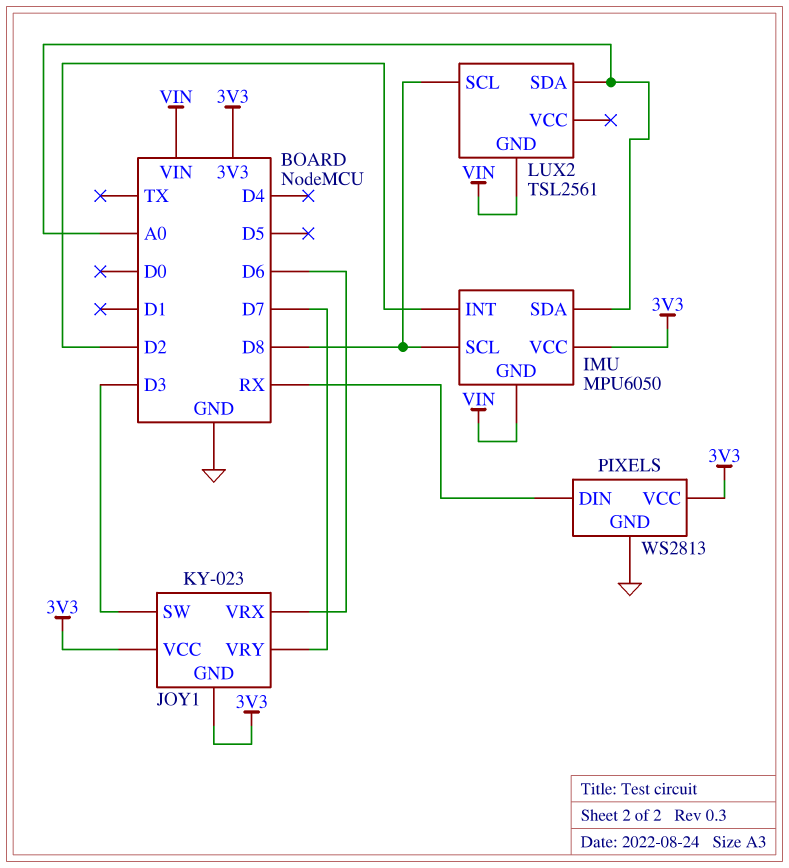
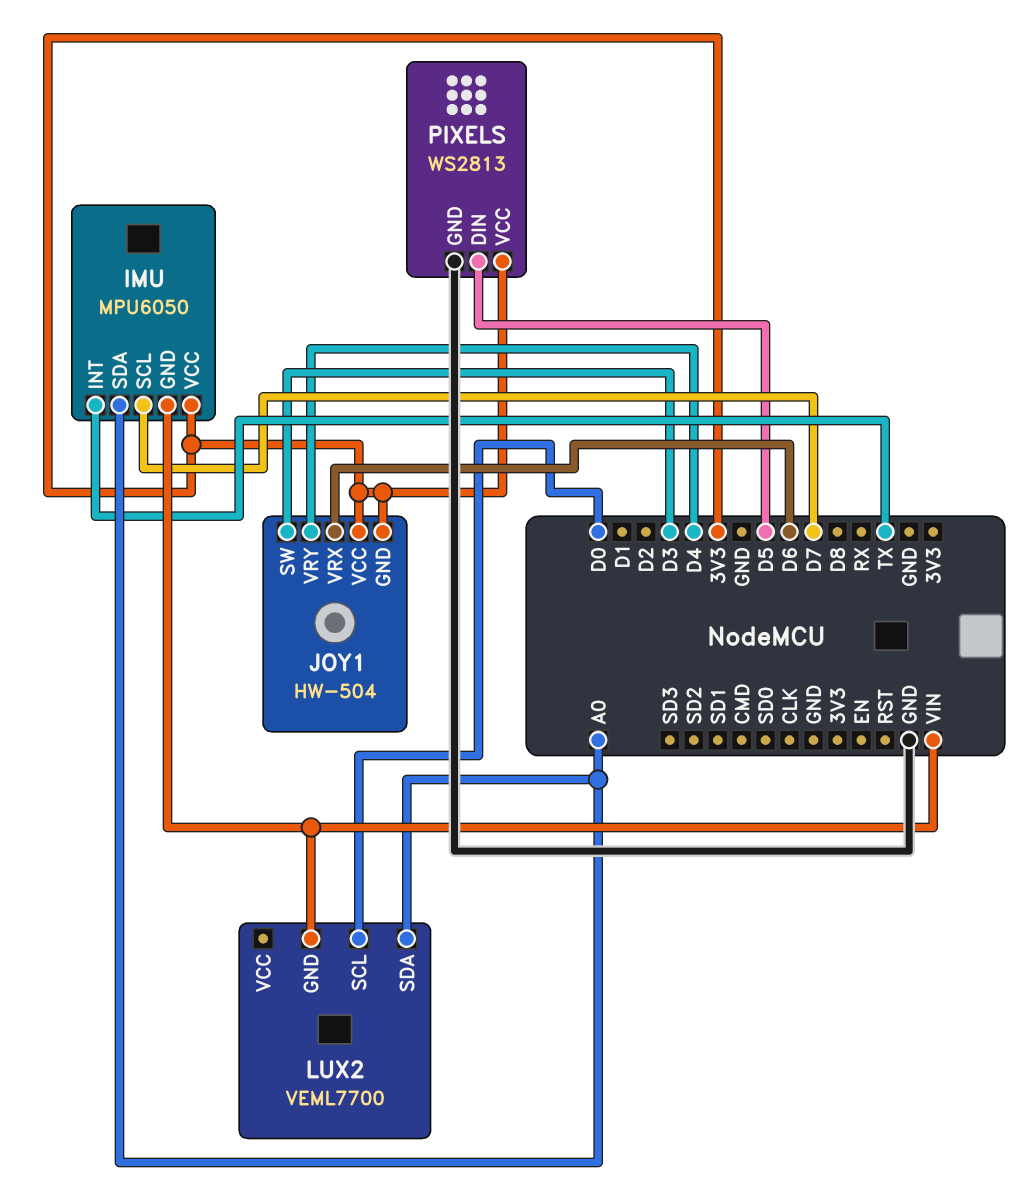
IMU pin INT: D2 -> TX
IMU pin SCL: D8 -> D7
JOY1: KY-023 -> HW-504
JOY1 pin VRY: D7 -> D4
LUX2: TSL2561 -> VEML7700
LUX2 pin SCL: D8 -> D0
PIXELS pin DIN: RX -> D5

